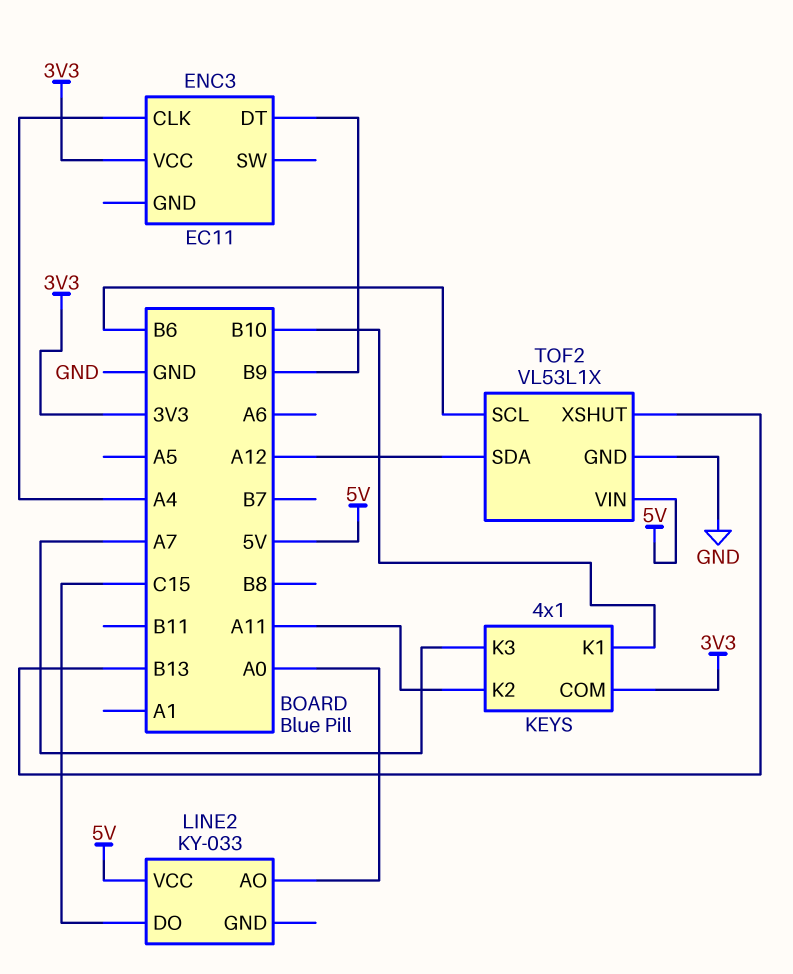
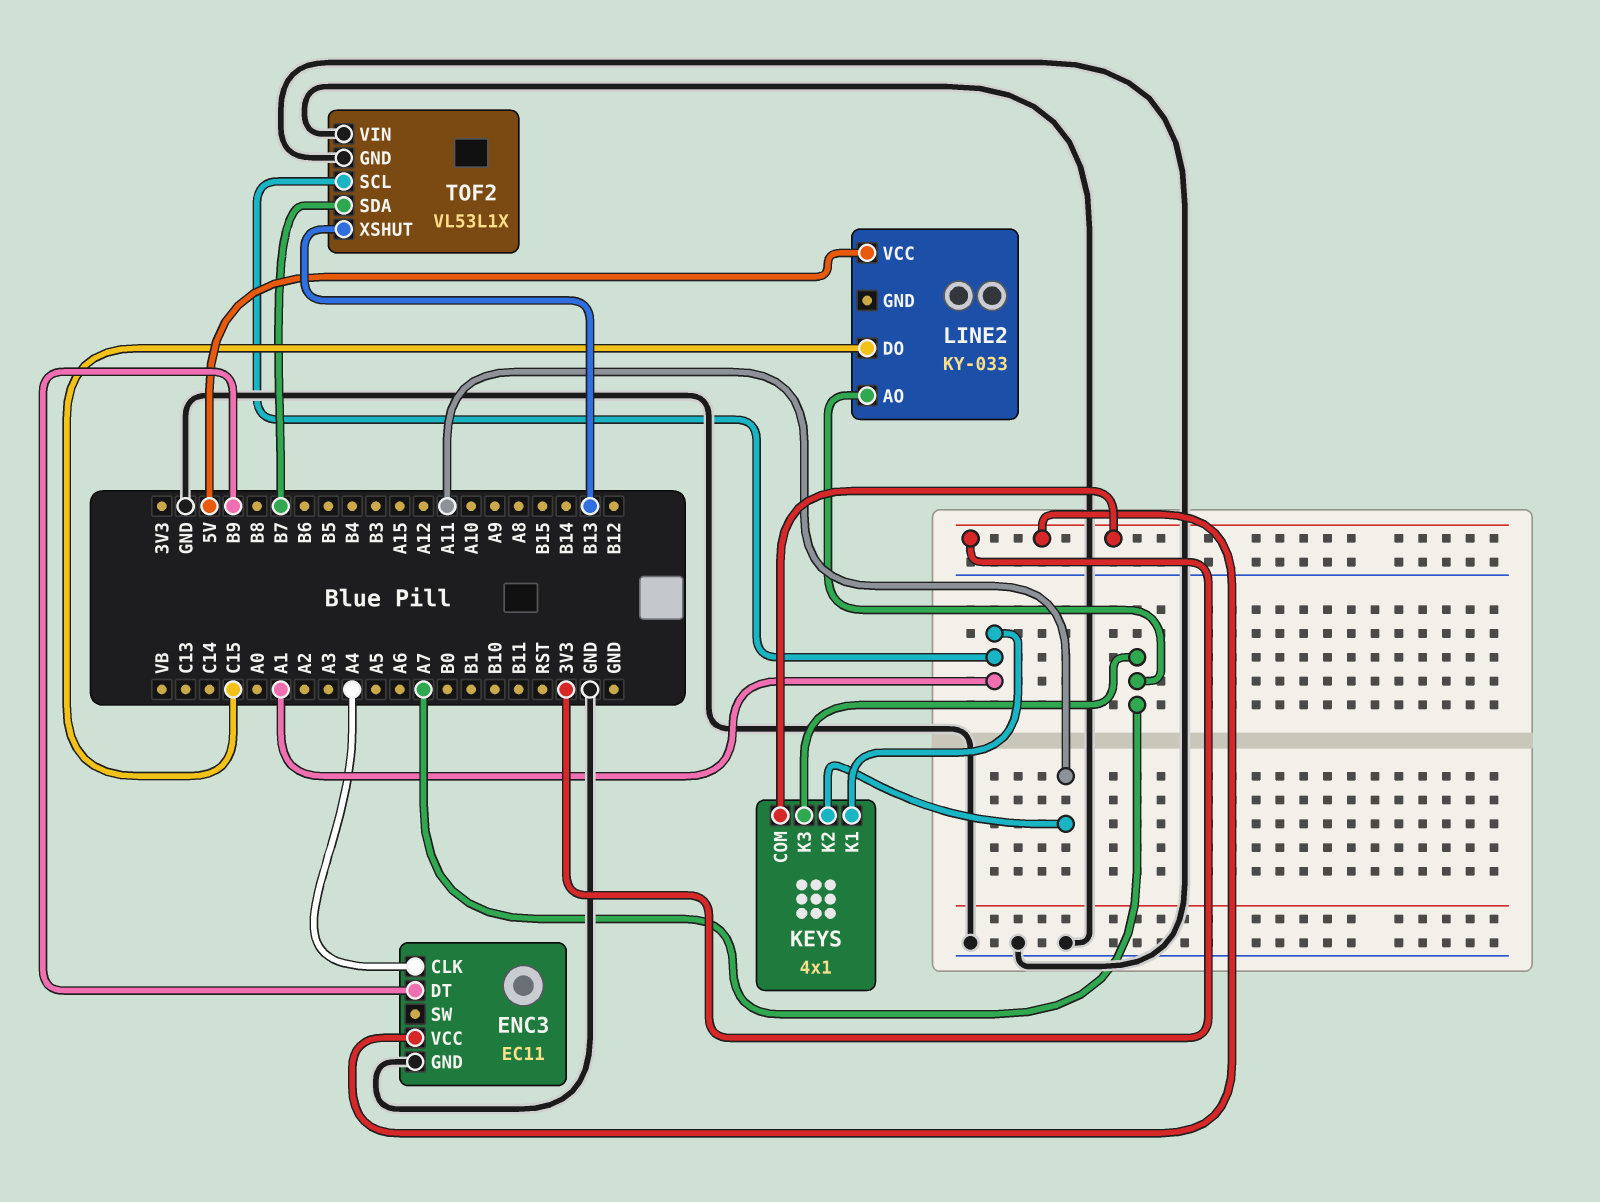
ENC3 pin GND: none -> GND
KEYS pin K1: B10 -> A1
LINE2 pin AO: A0 -> A7
TOF2 pin SCL: B6 -> A1
TOF2 pin SDA: A12 -> B7
TOF2 pin VIN: 5V -> GND

